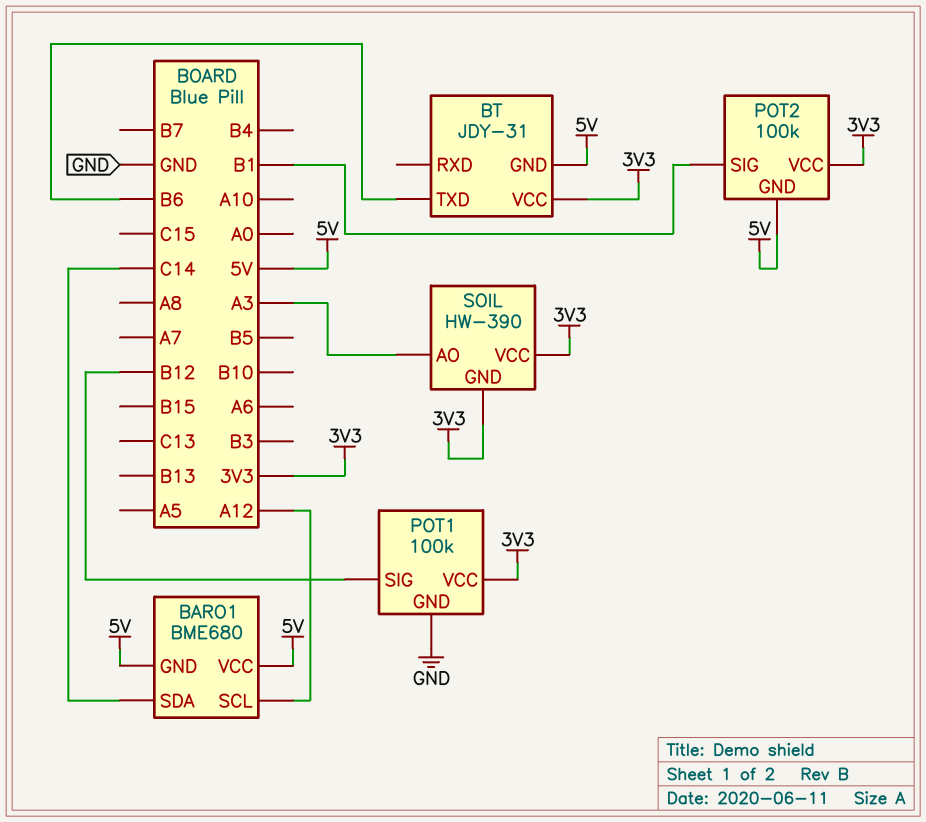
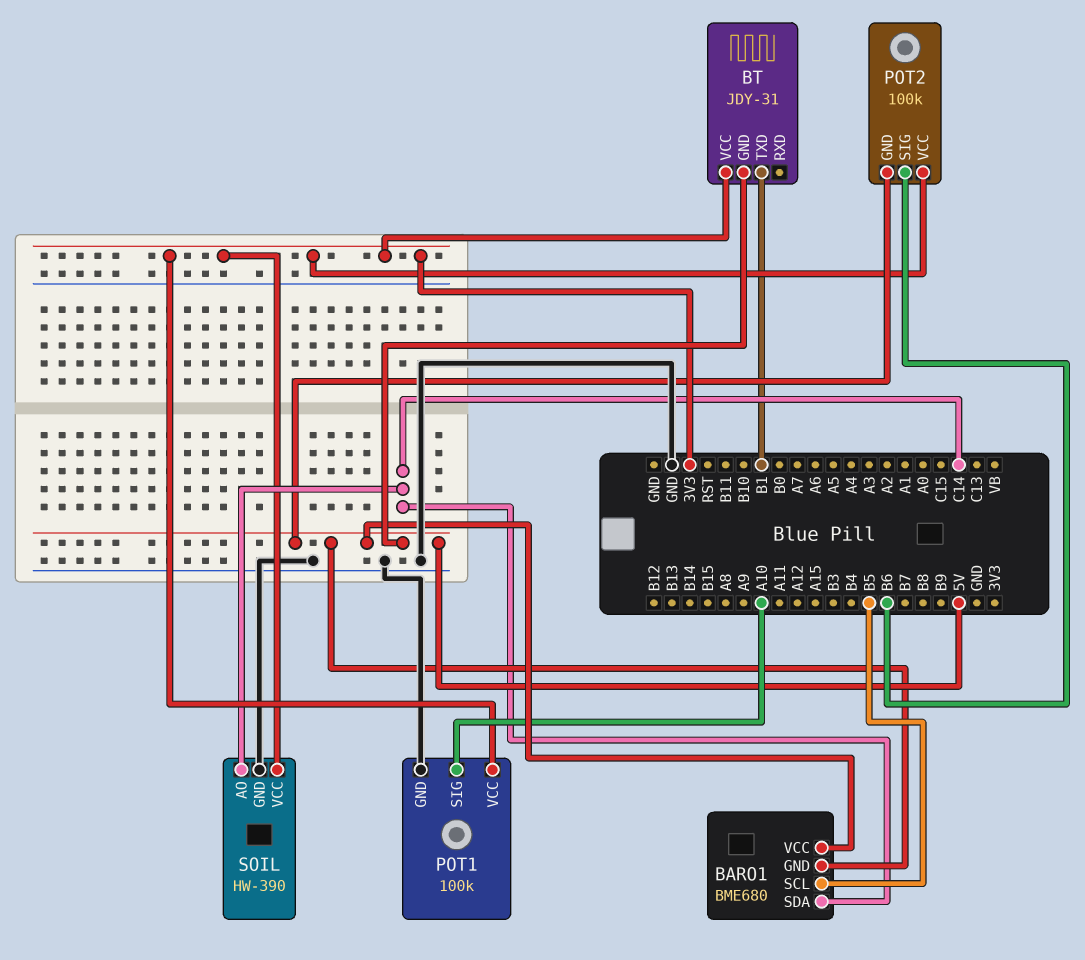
BARO1 pin SCL: A12 -> B5
BT pin TXD: B6 -> B1
POT1 pin SIG: B12 -> A10
POT2 pin SIG: B1 -> B6
SOIL pin AO: A3 -> C14
SOIL pin GND: 3V3 -> GND

